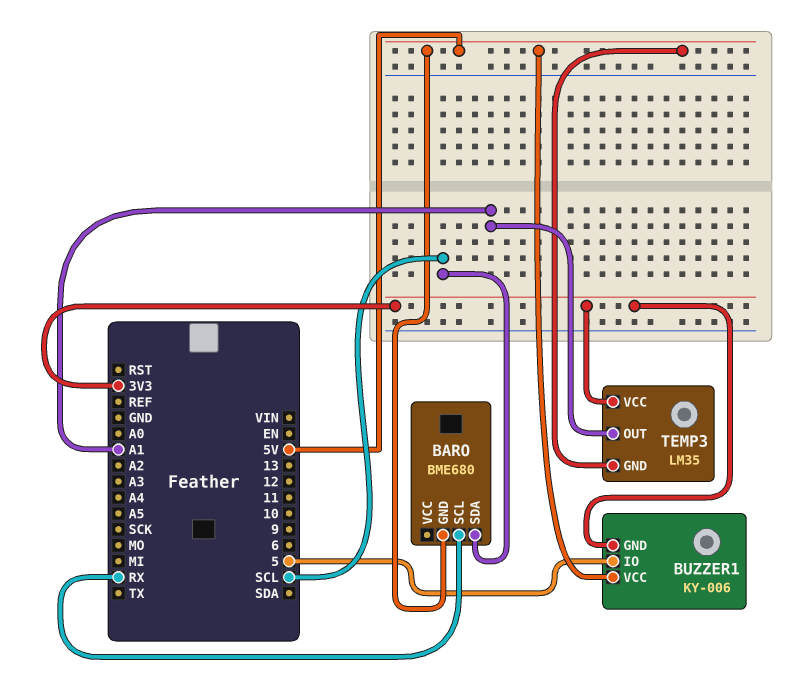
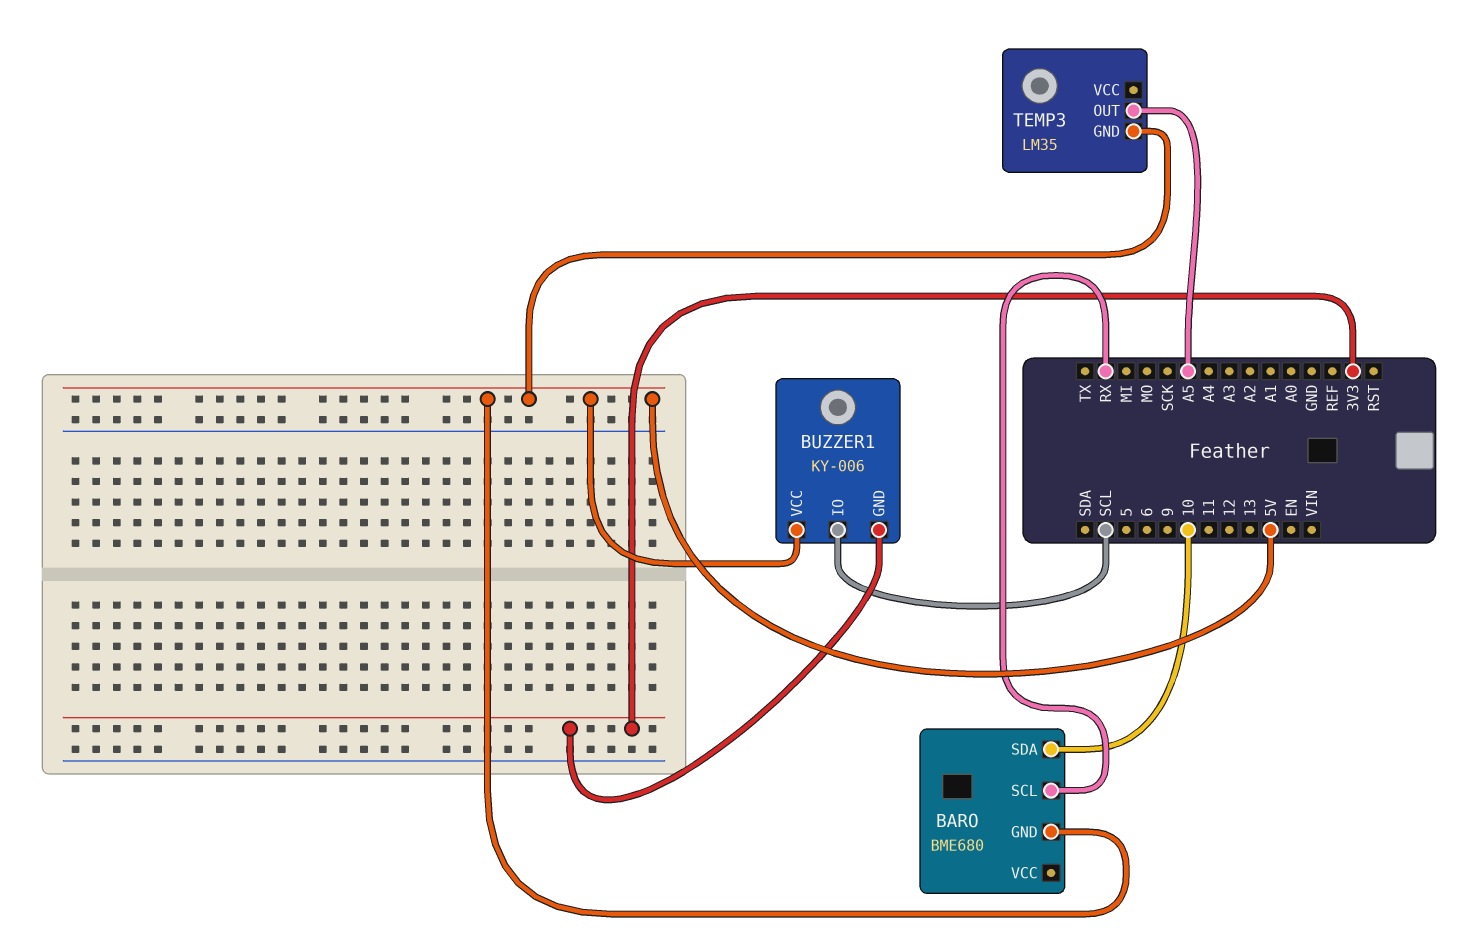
BARO pin SDA: SCL -> 10
BUZZER1 pin IO: 5 -> SCL
TEMP3 pin OUT: A1 -> A5
TEMP3 pin VCC: 3V3 -> none

